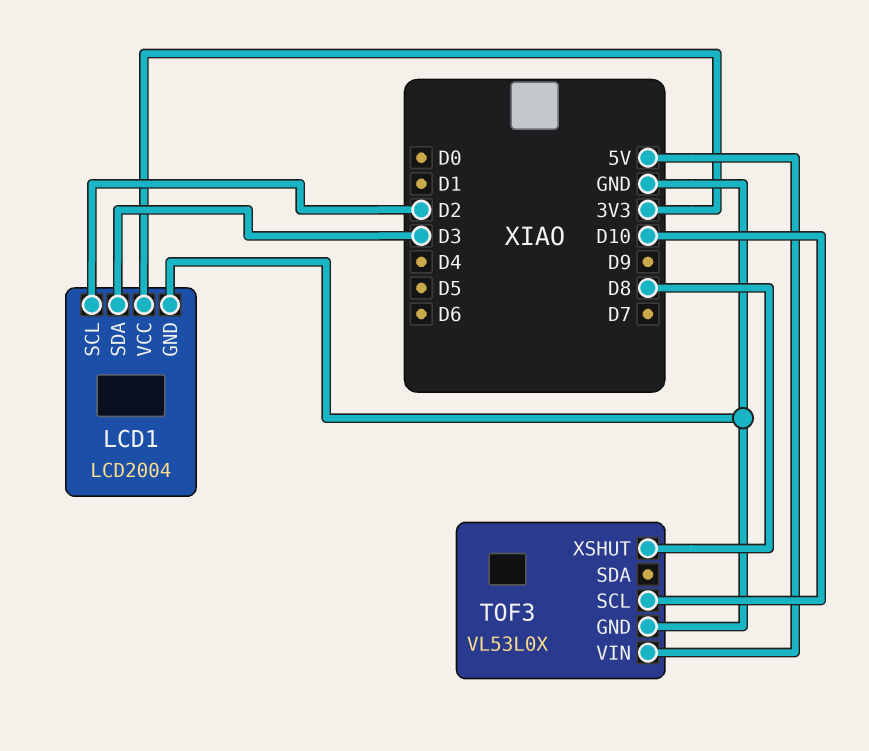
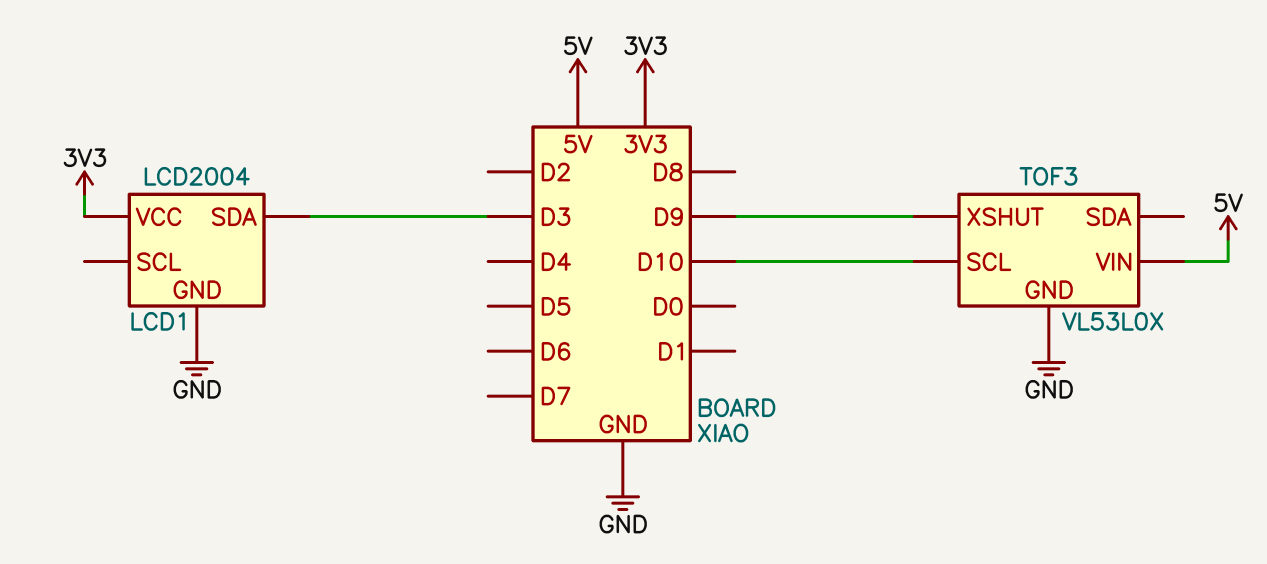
LCD1 pin SCL: D2 -> none
TOF3 pin XSHUT: D8 -> D9

